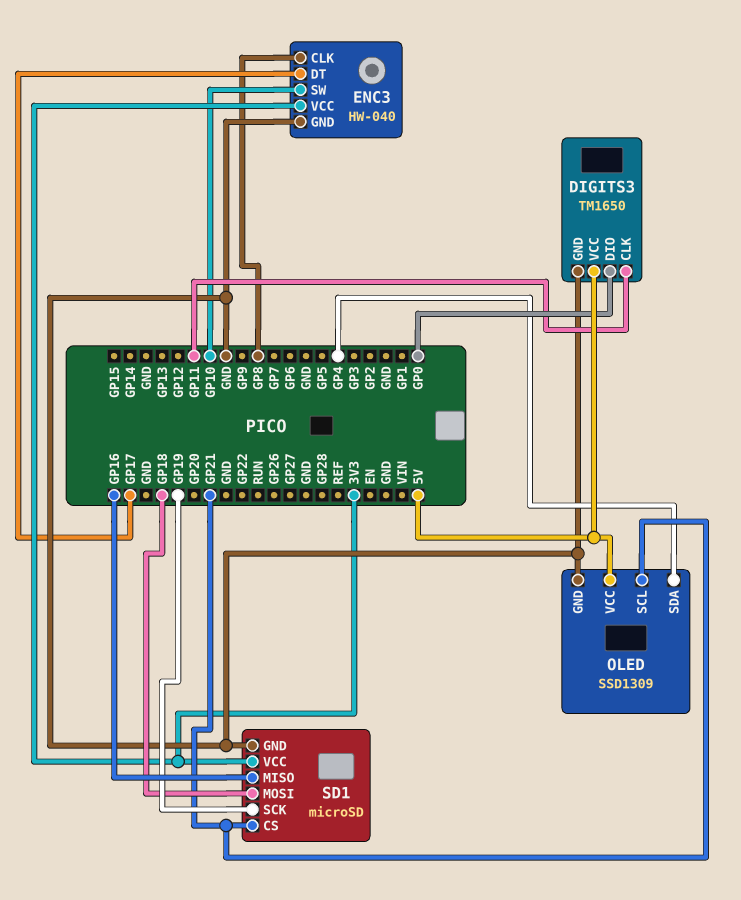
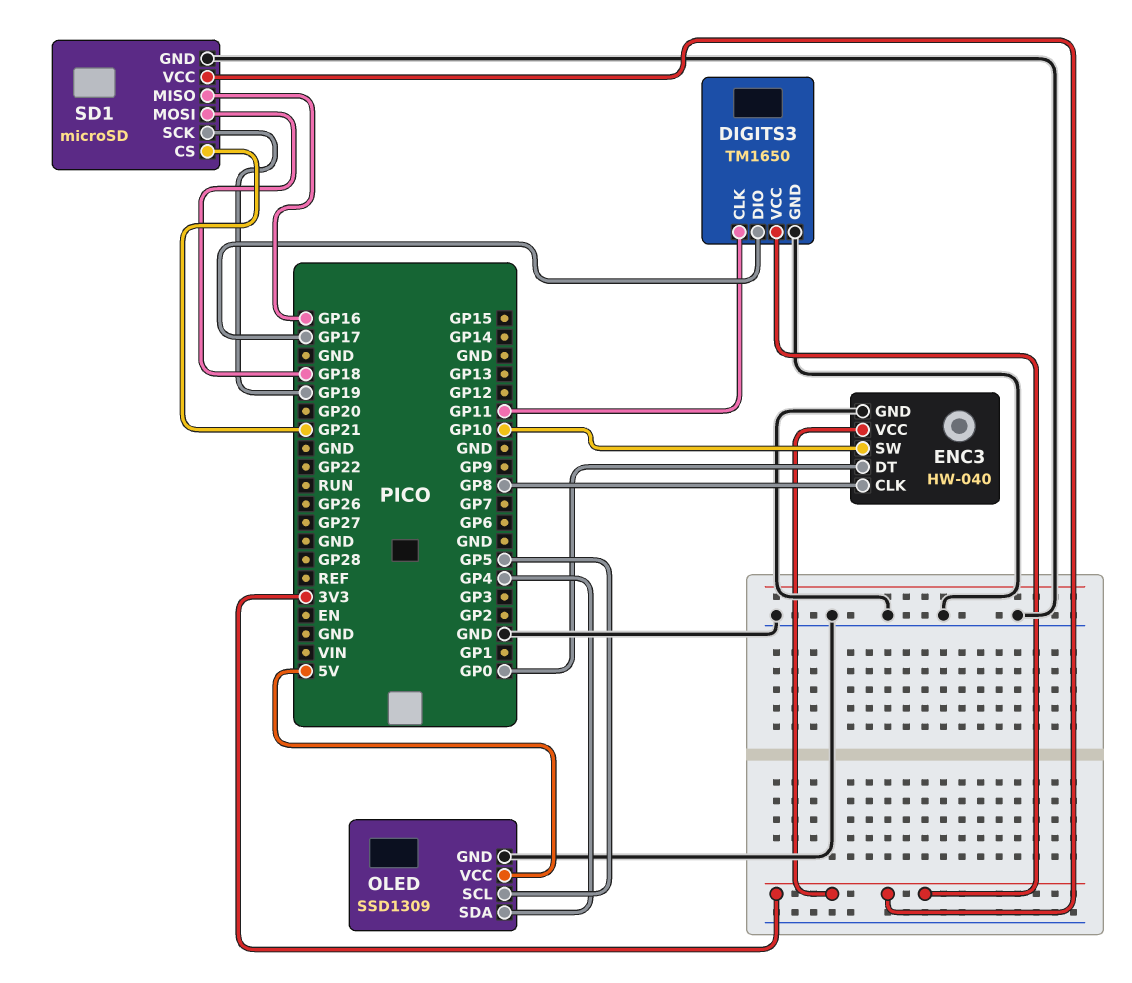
DIGITS3 pin DIO: GP0 -> GP17
DIGITS3 pin VCC: 5V -> 3V3
ENC3 pin DT: GP17 -> GP0
OLED pin SCL: GP21 -> GP5

